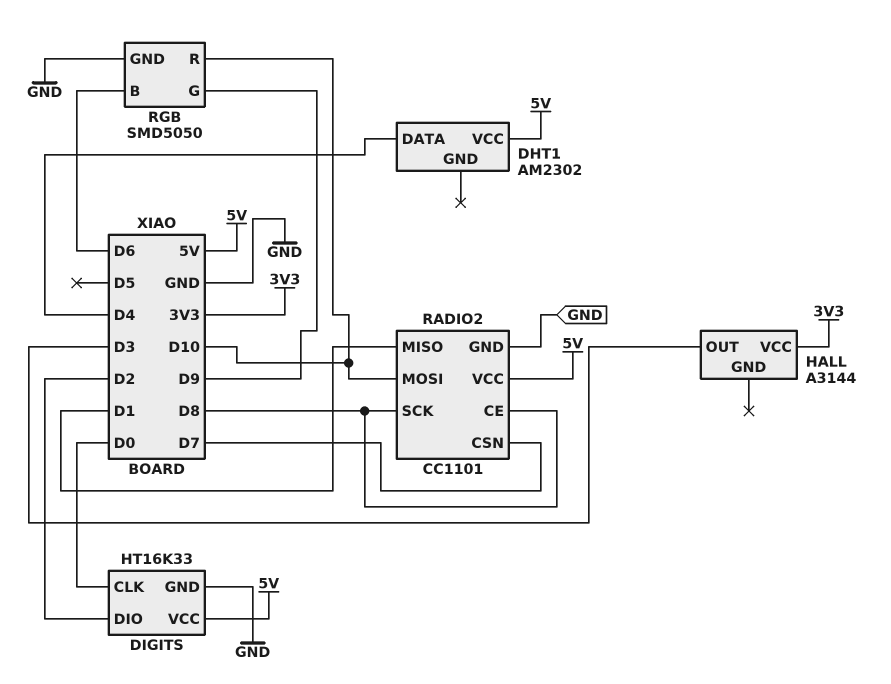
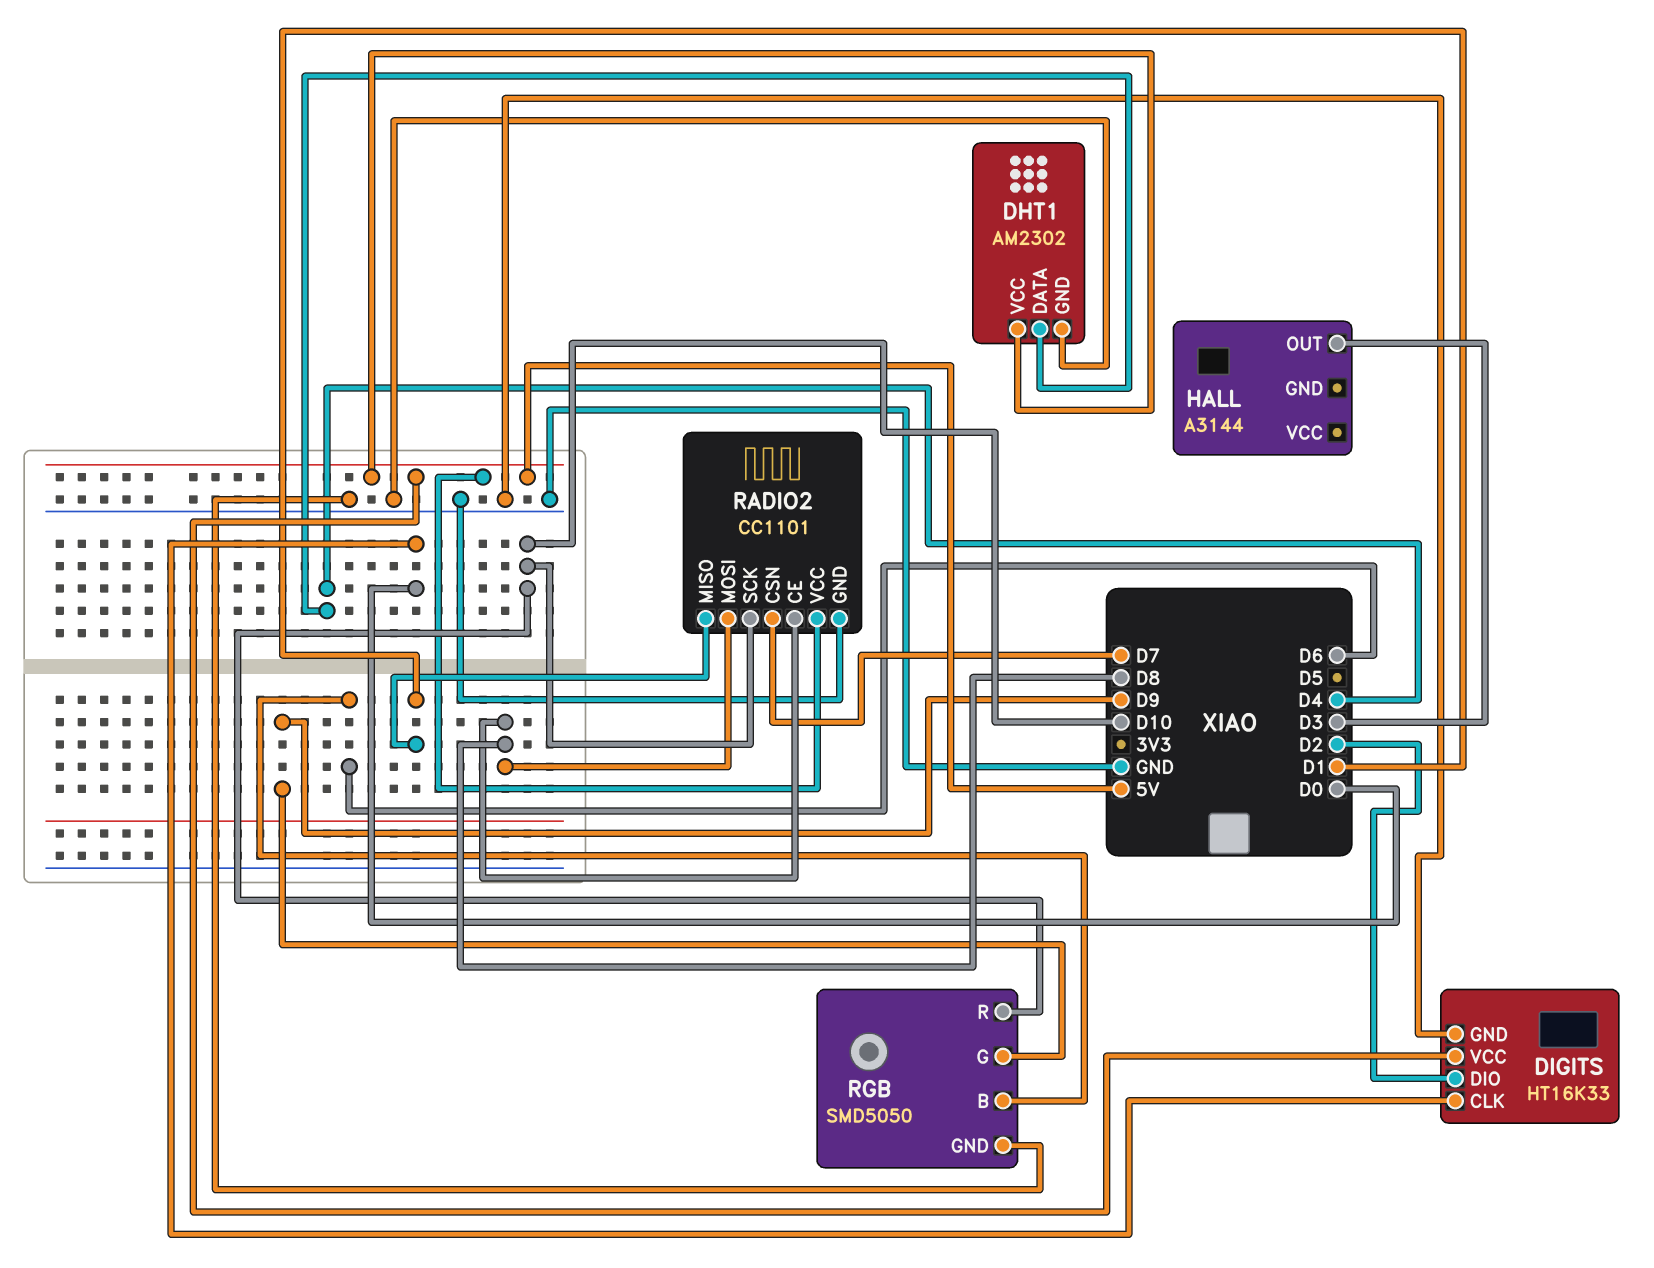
DHT1 pin GND: none -> GND
HALL pin VCC: 3V3 -> none
RADIO2 pin MOSI: D10 -> D8
RADIO2 pin SCK: D8 -> D10

